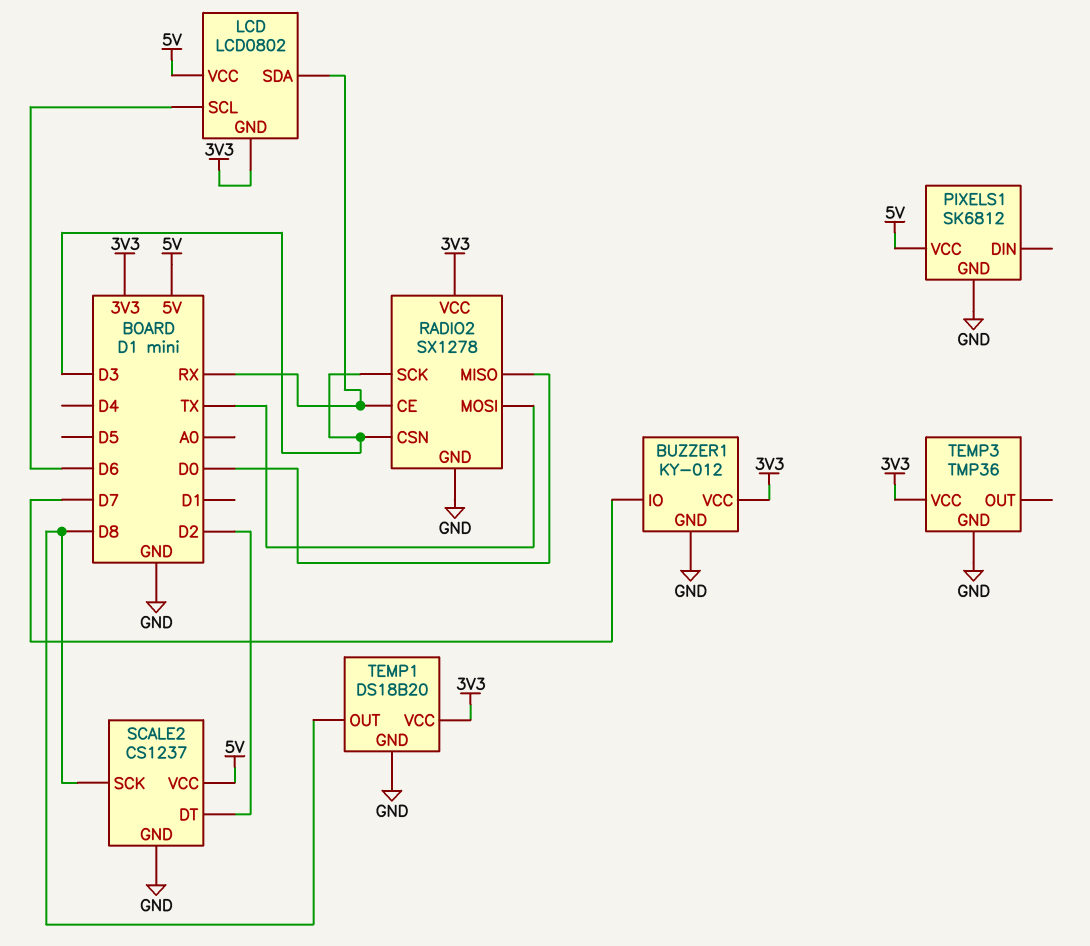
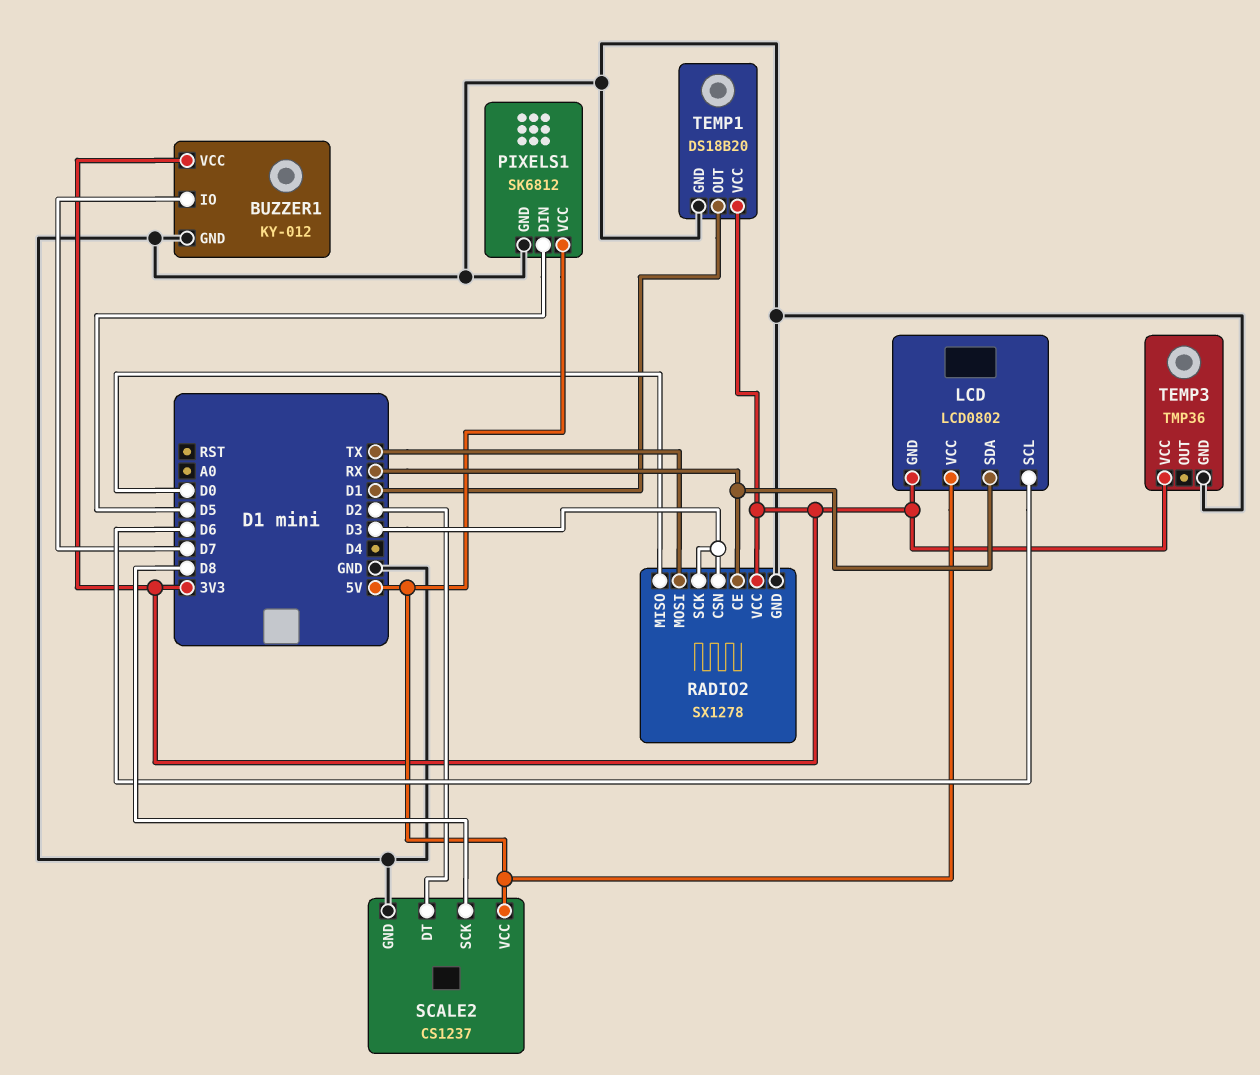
PIXELS1 pin DIN: none -> D5
TEMP1 pin OUT: D8 -> D1

